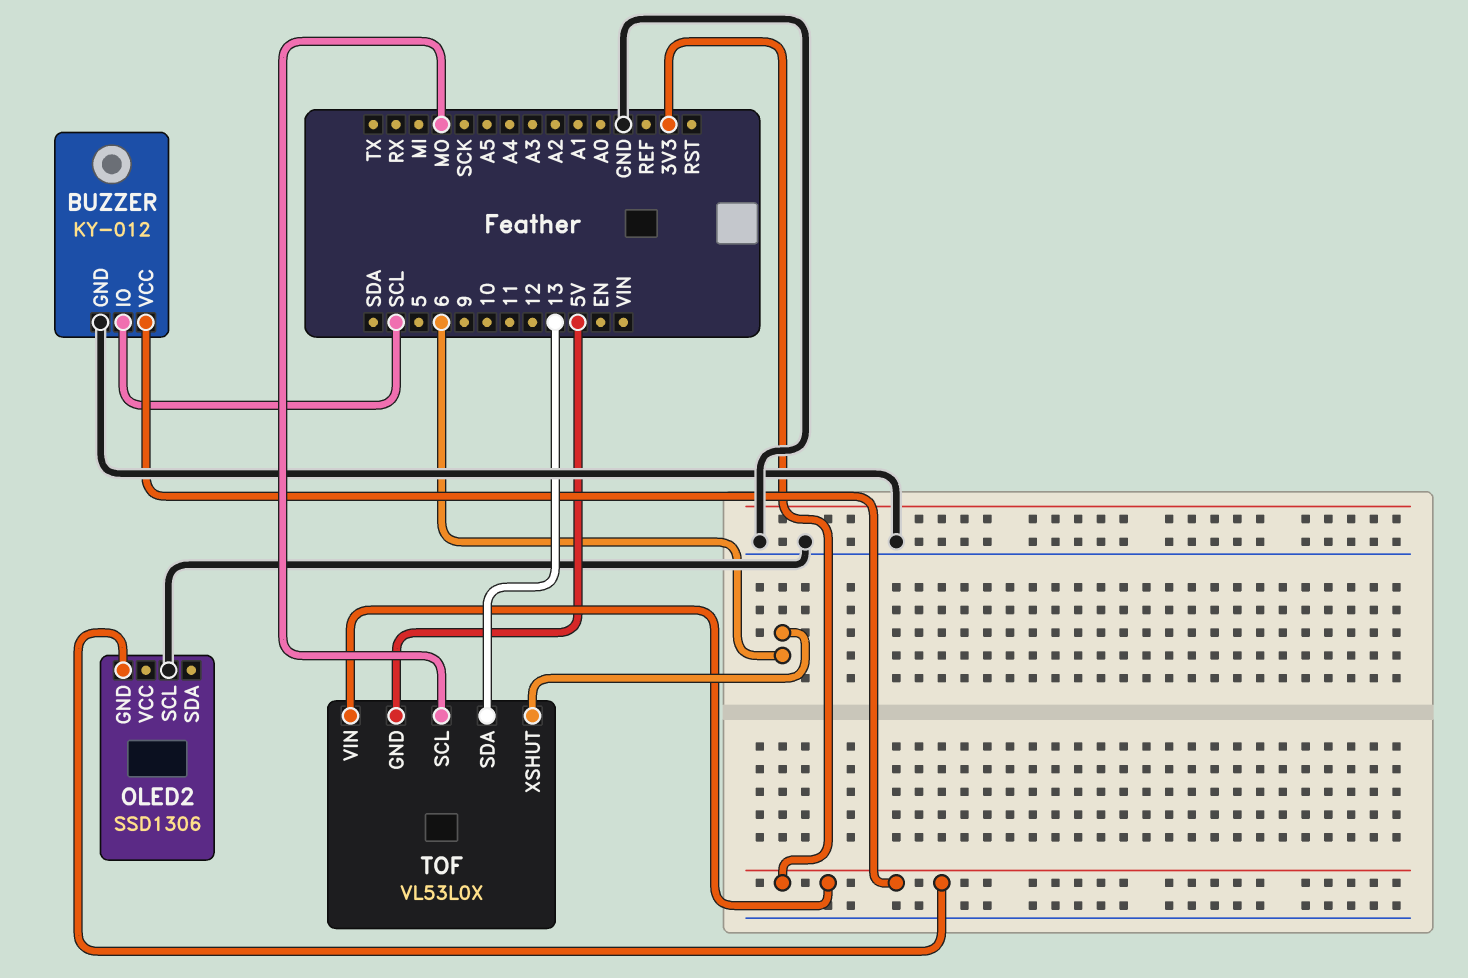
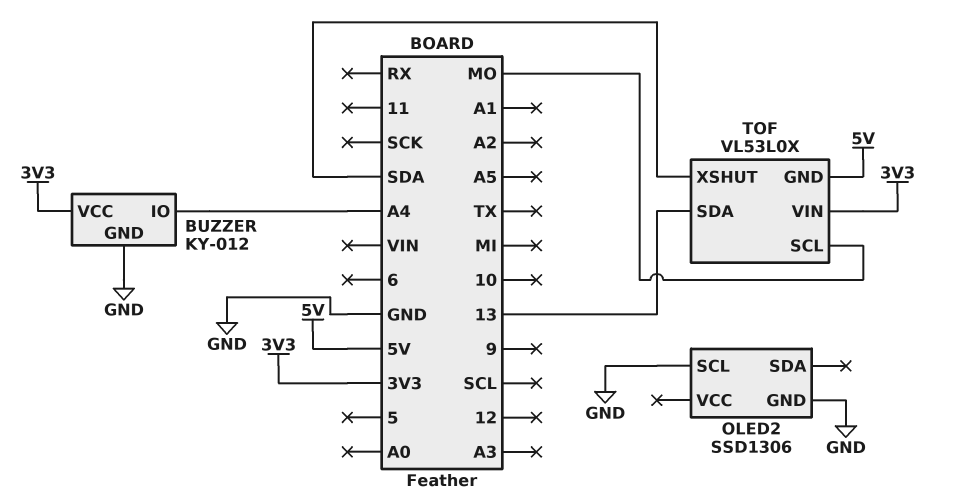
BUZZER pin IO: SCL -> A4
OLED2 pin GND: 3V3 -> GND
TOF pin XSHUT: 6 -> SDA

